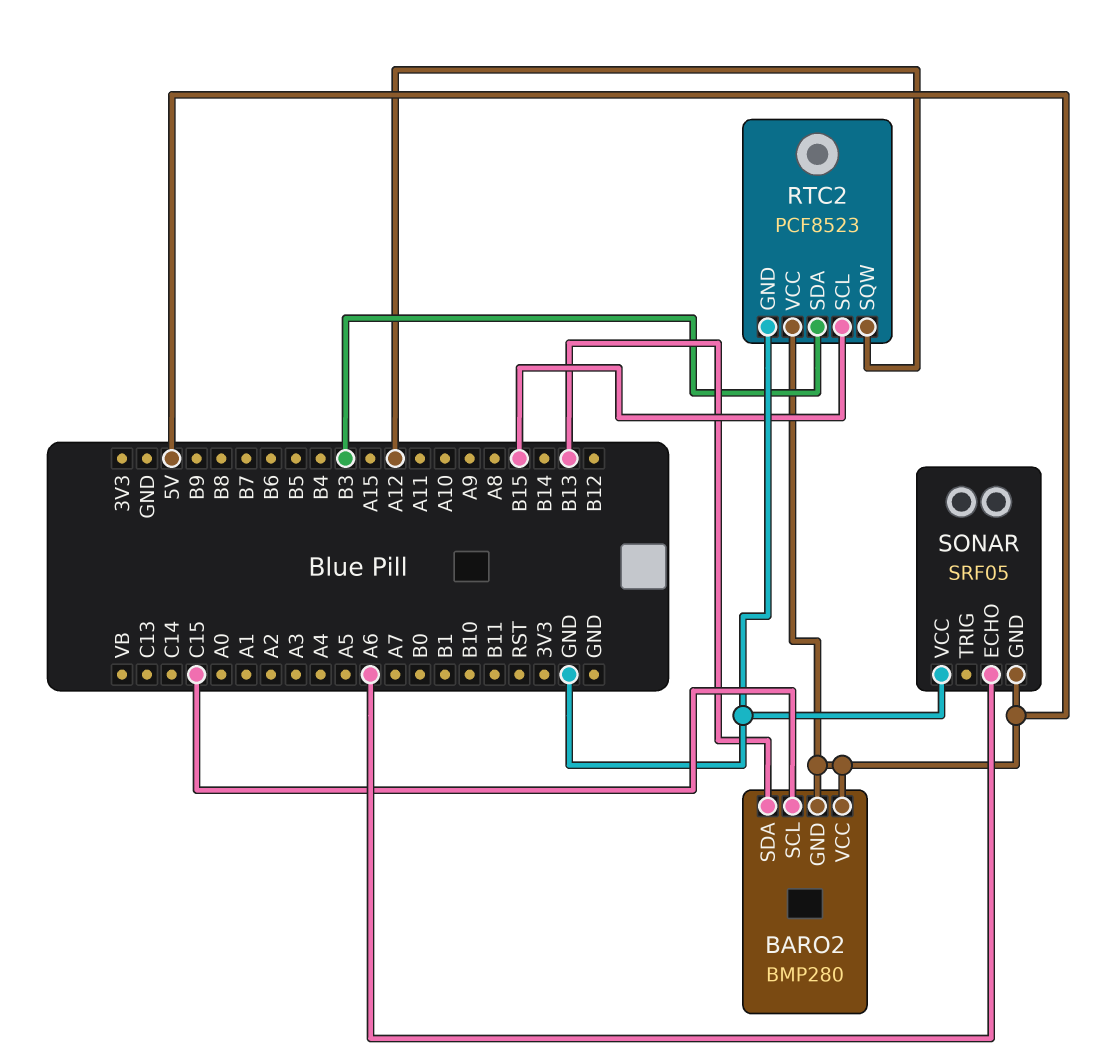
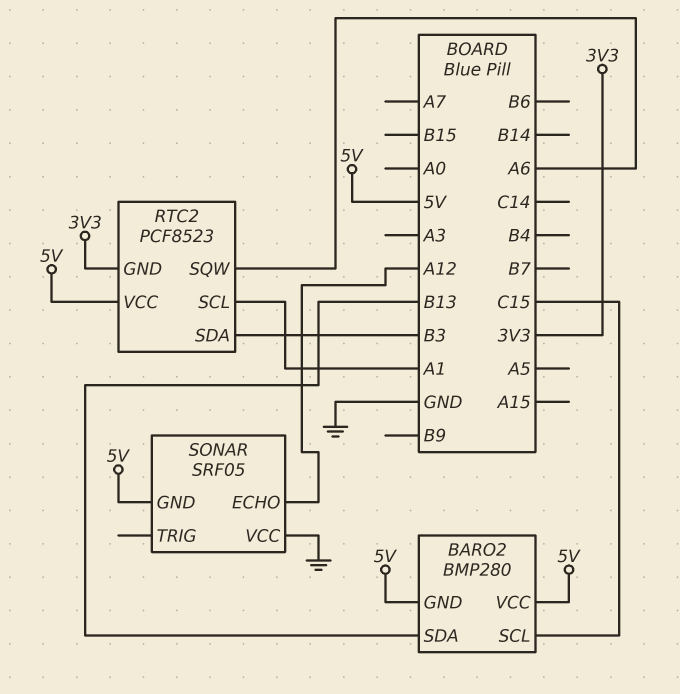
RTC2 pin GND: GND -> 3V3
RTC2 pin SCL: B15 -> A1
RTC2 pin SQW: A12 -> A6
SONAR pin ECHO: A6 -> A12

